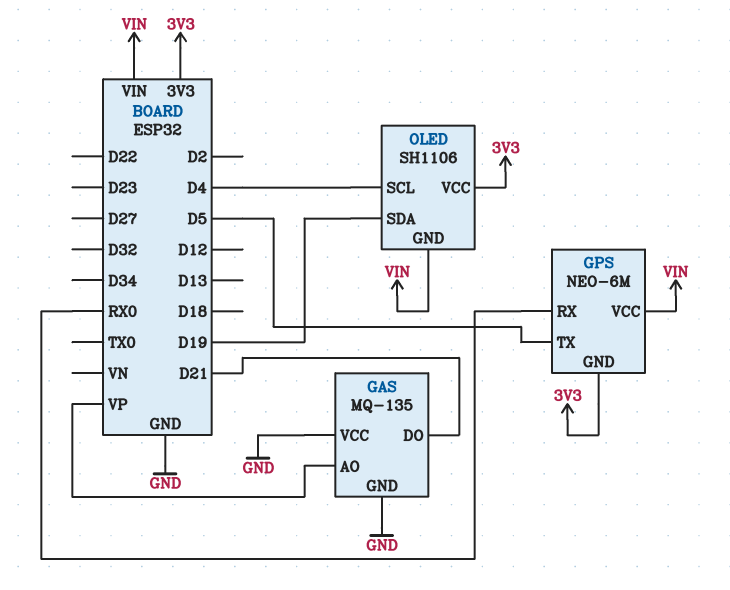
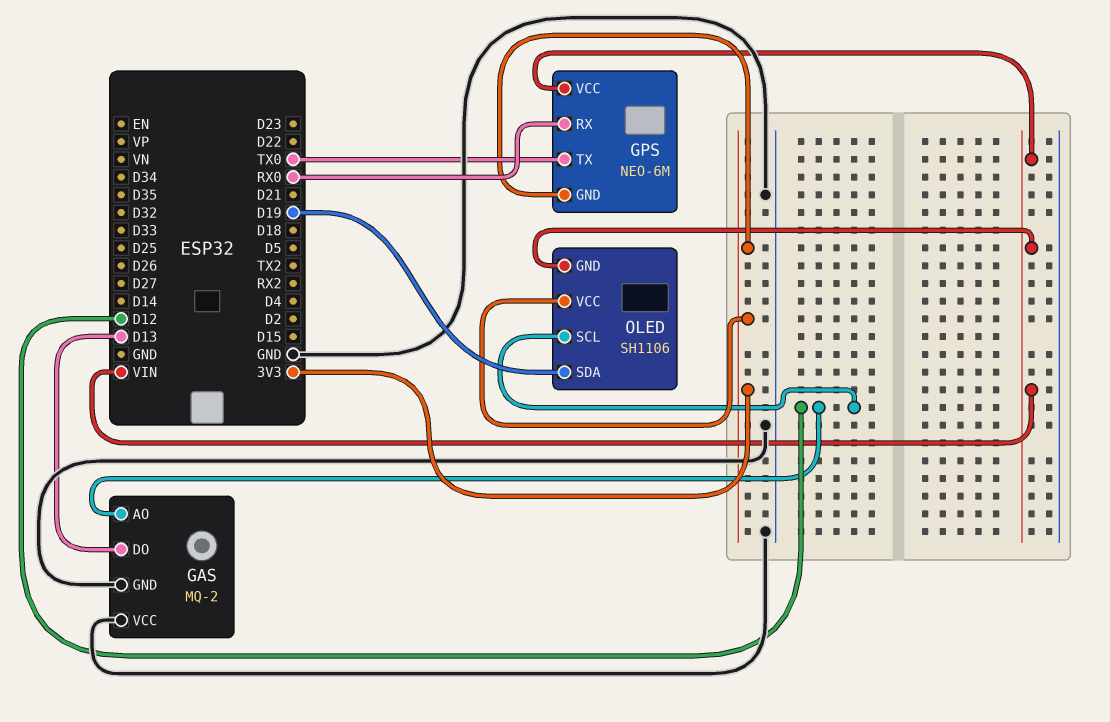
GAS: MQ-135 -> MQ-2
GAS pin AO: VP -> D12
GAS pin DO: D21 -> D13
GPS pin TX: D5 -> TX0
OLED pin SCL: D4 -> D12

